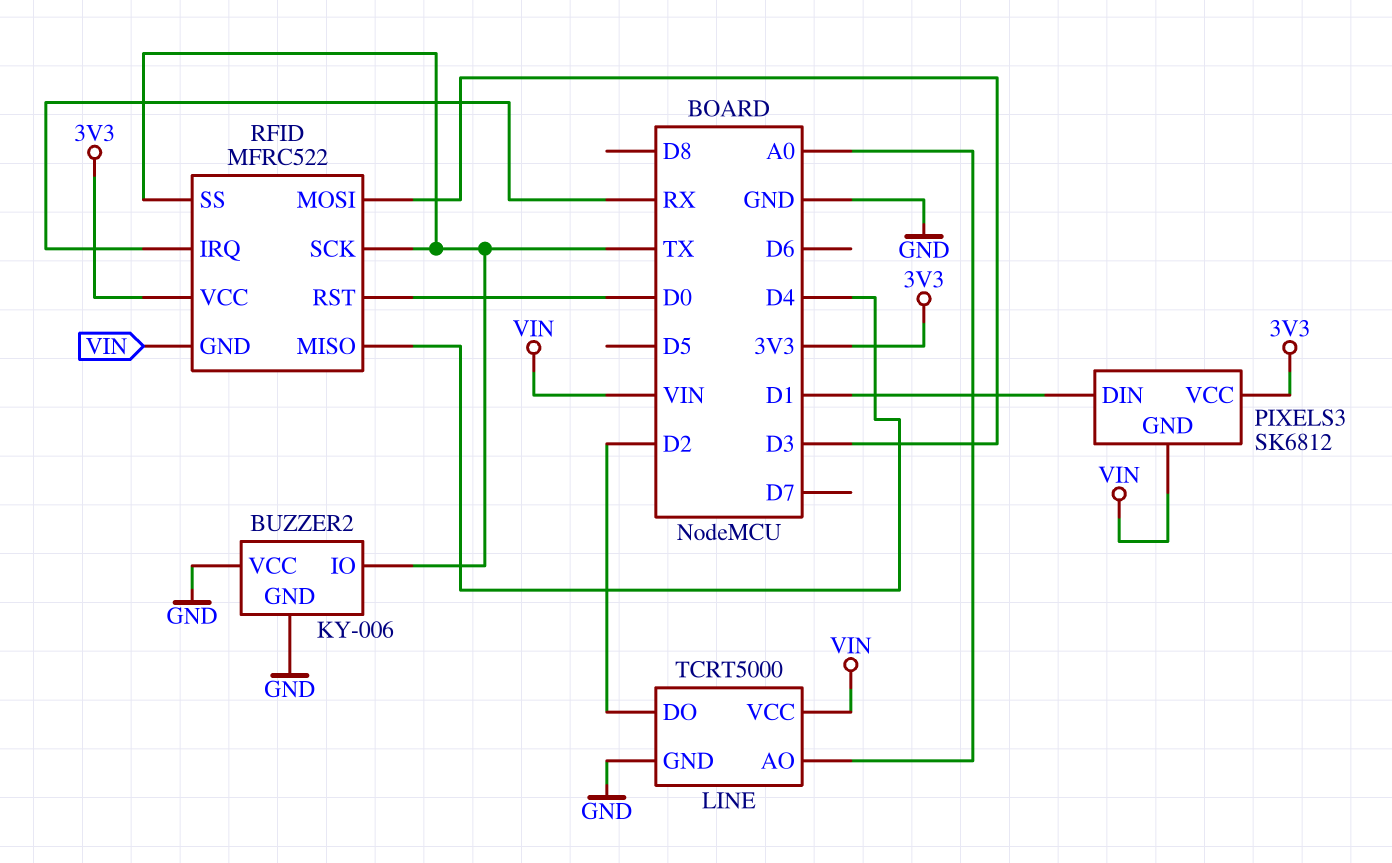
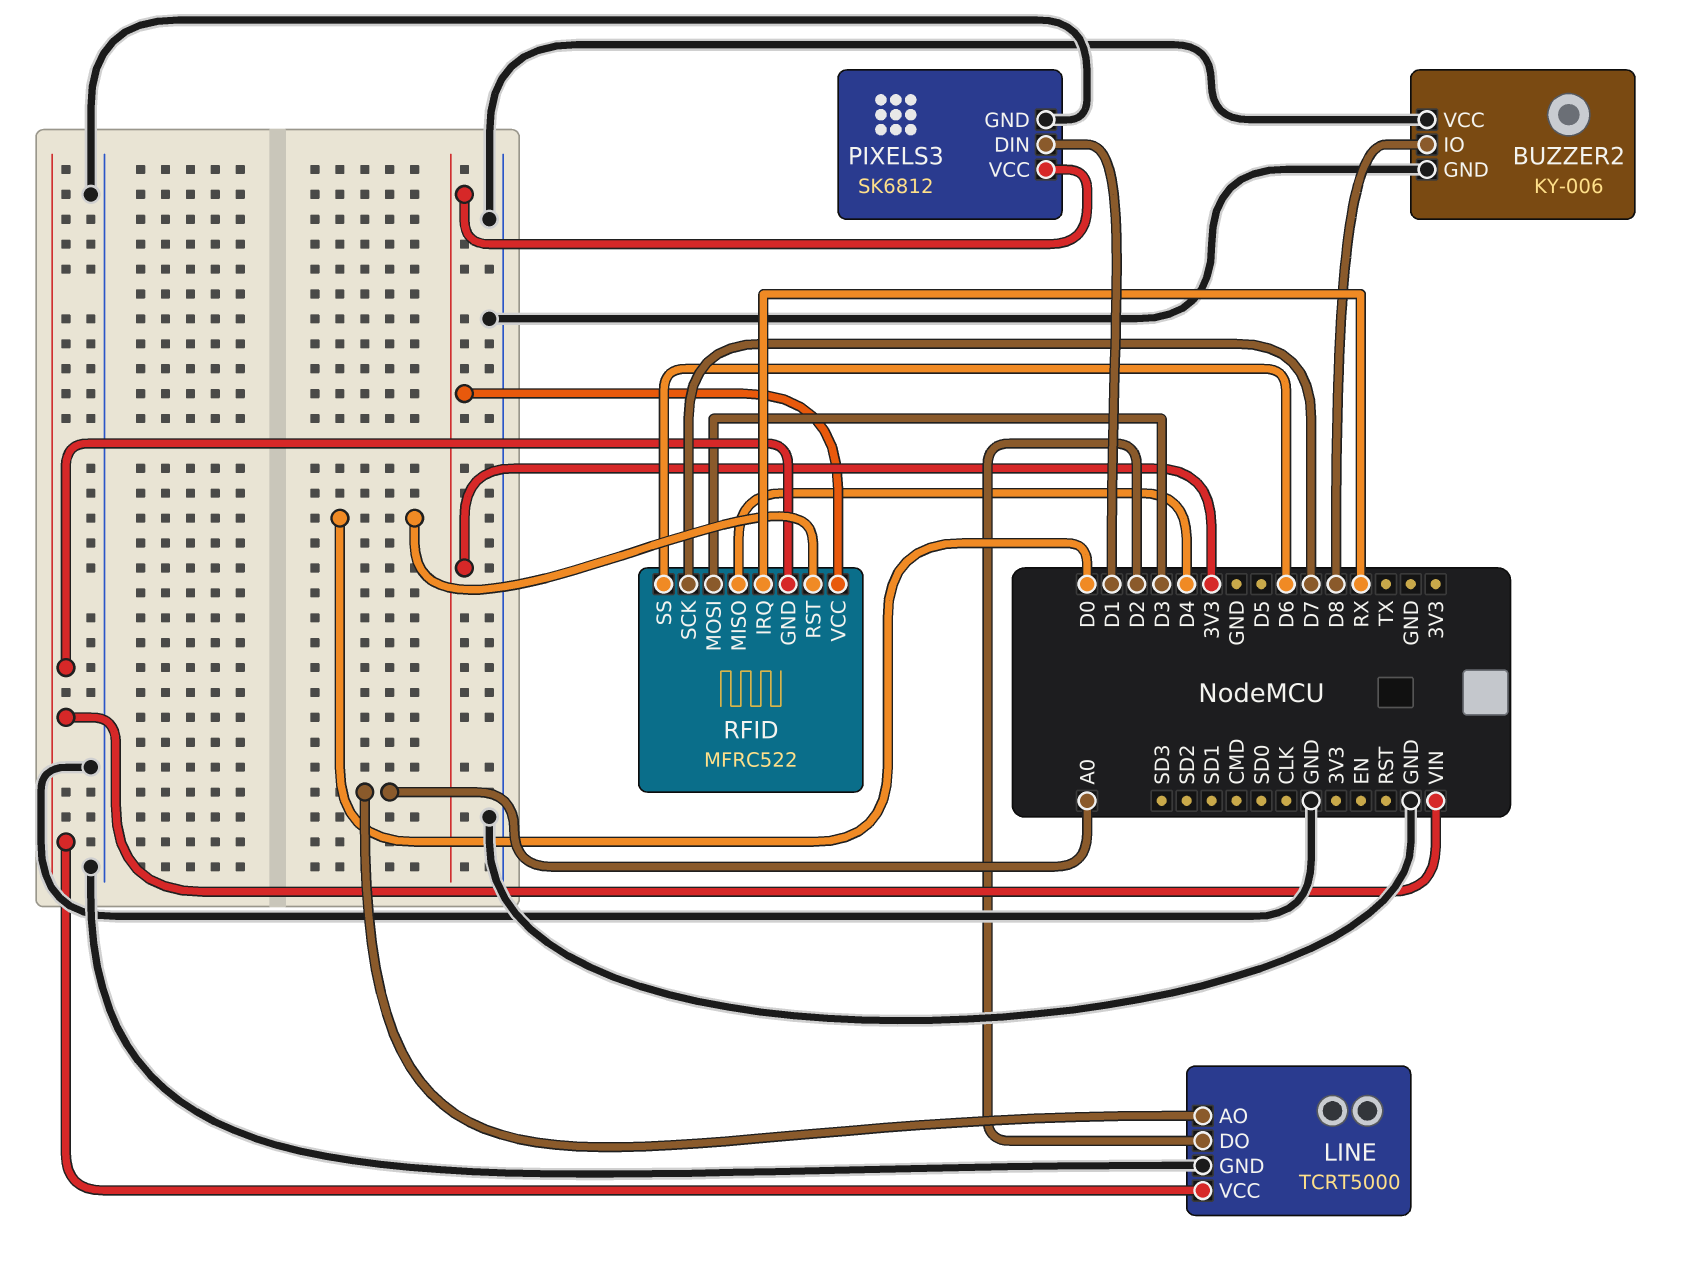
BUZZER2 pin IO: TX -> D8
PIXELS3 pin GND: VIN -> GND
RFID pin SCK: TX -> D7
RFID pin SS: TX -> D6

